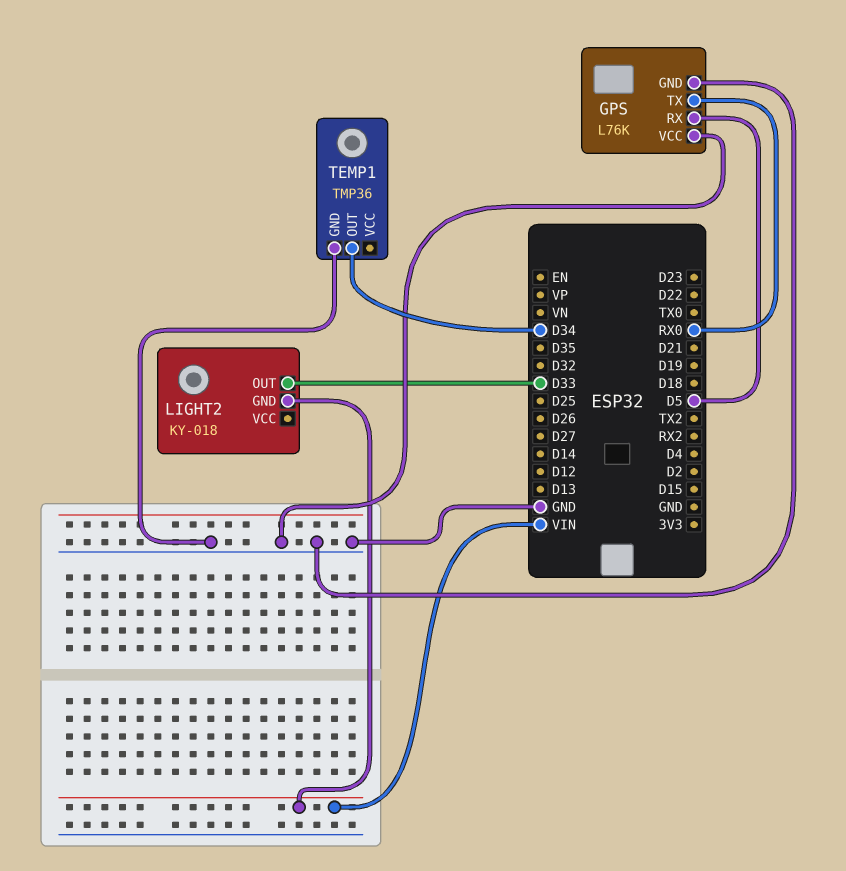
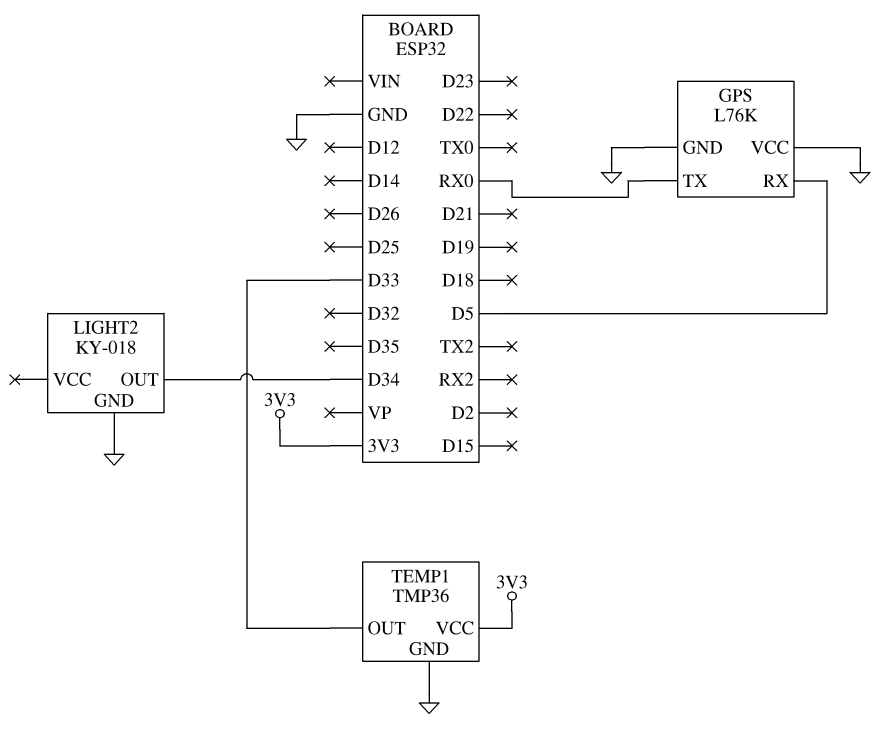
LIGHT2 pin GND: VIN -> GND
LIGHT2 pin OUT: D33 -> D34
TEMP1 pin OUT: D34 -> D33
TEMP1 pin VCC: none -> 3V3

